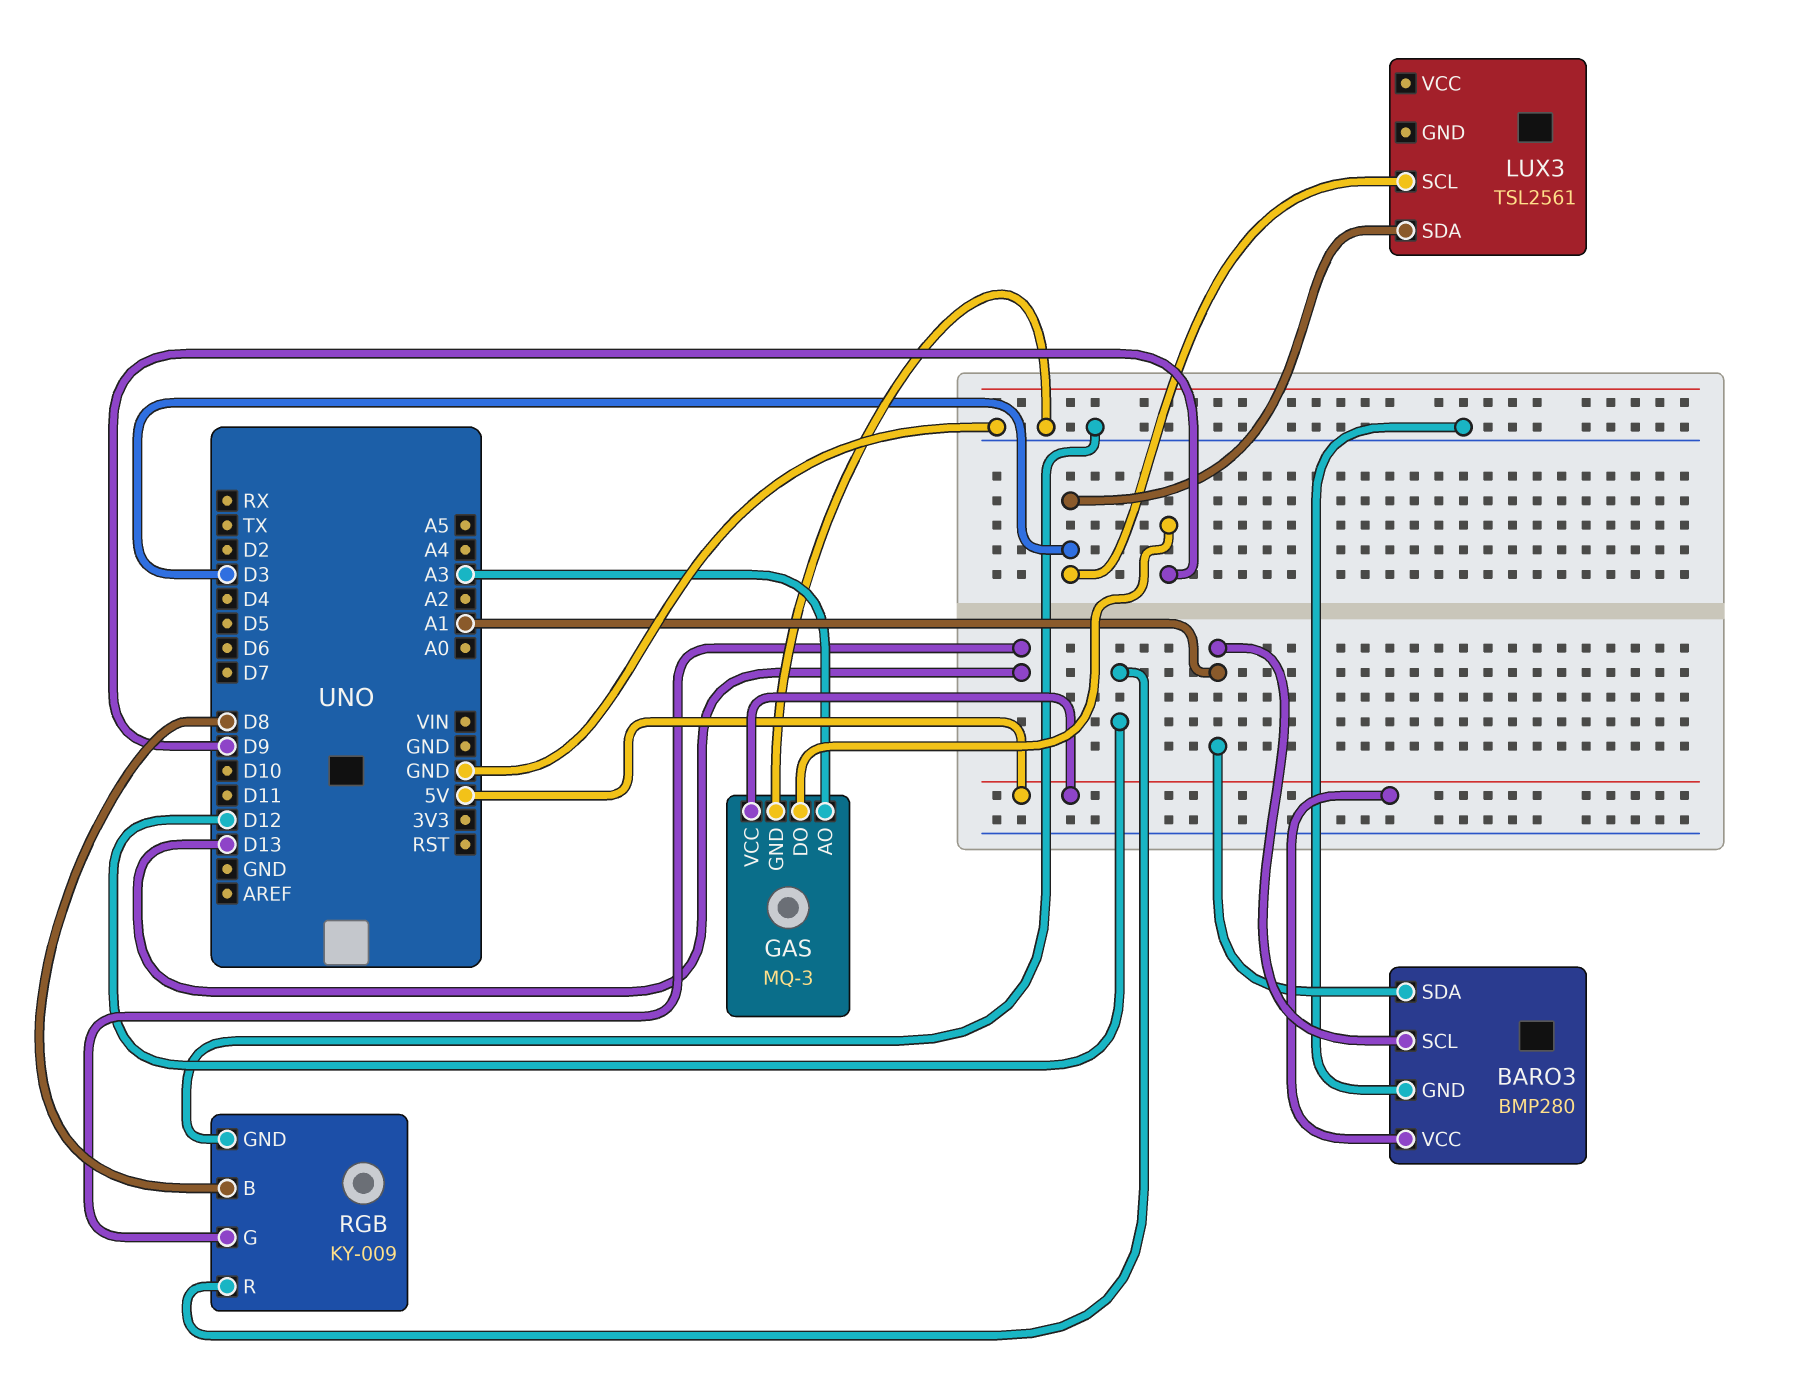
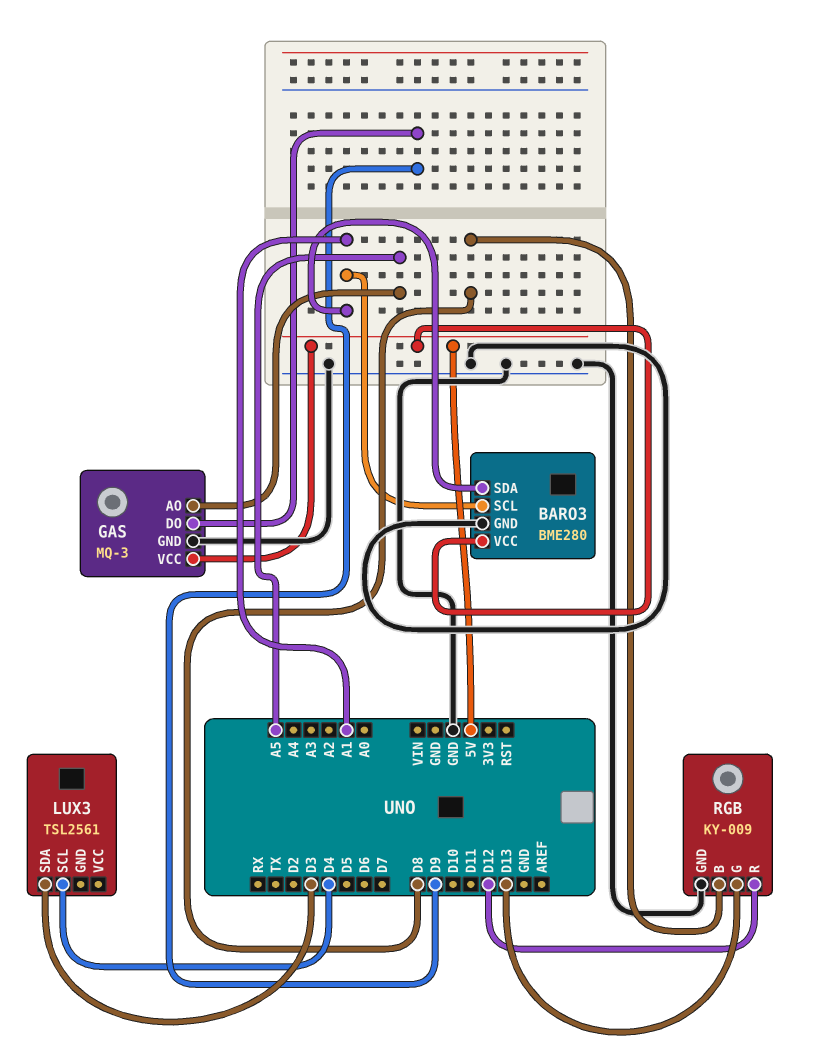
BARO3: BMP280 -> BME280
GAS pin AO: A3 -> A5
LUX3 pin SCL: D3 -> D4

